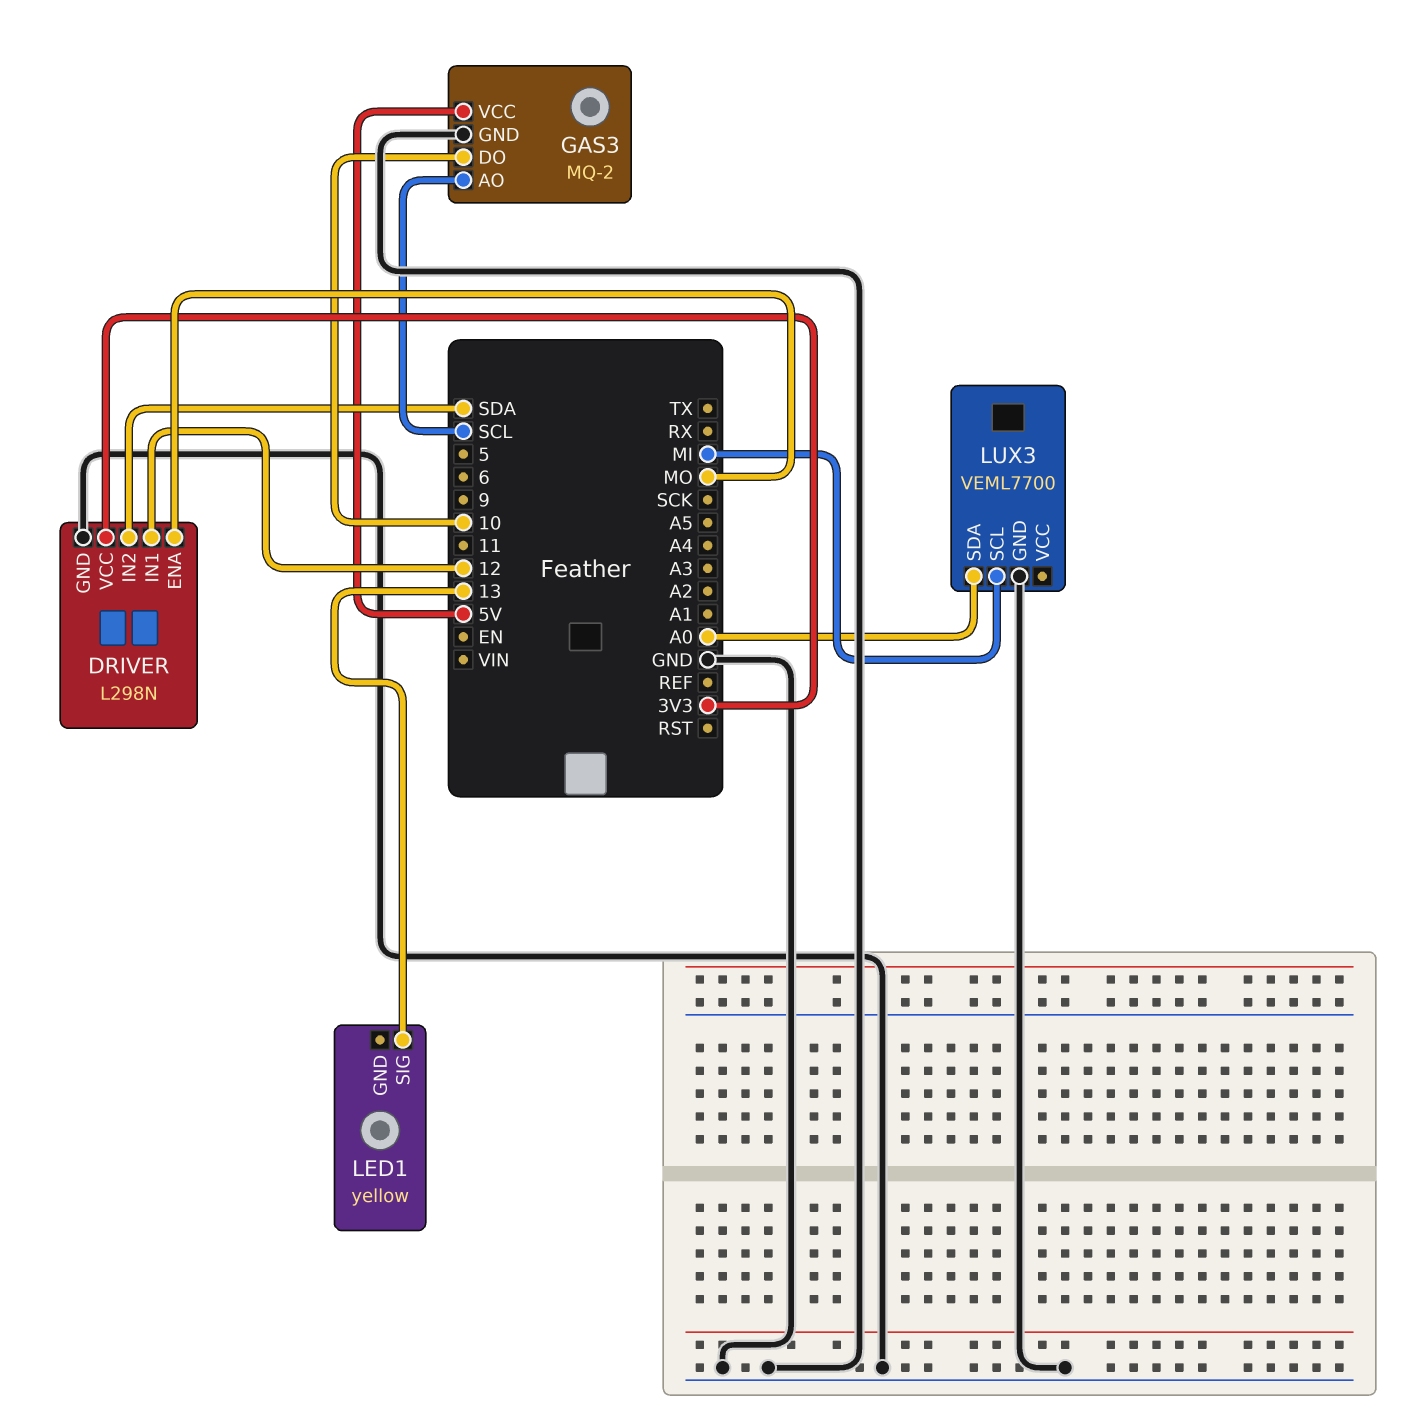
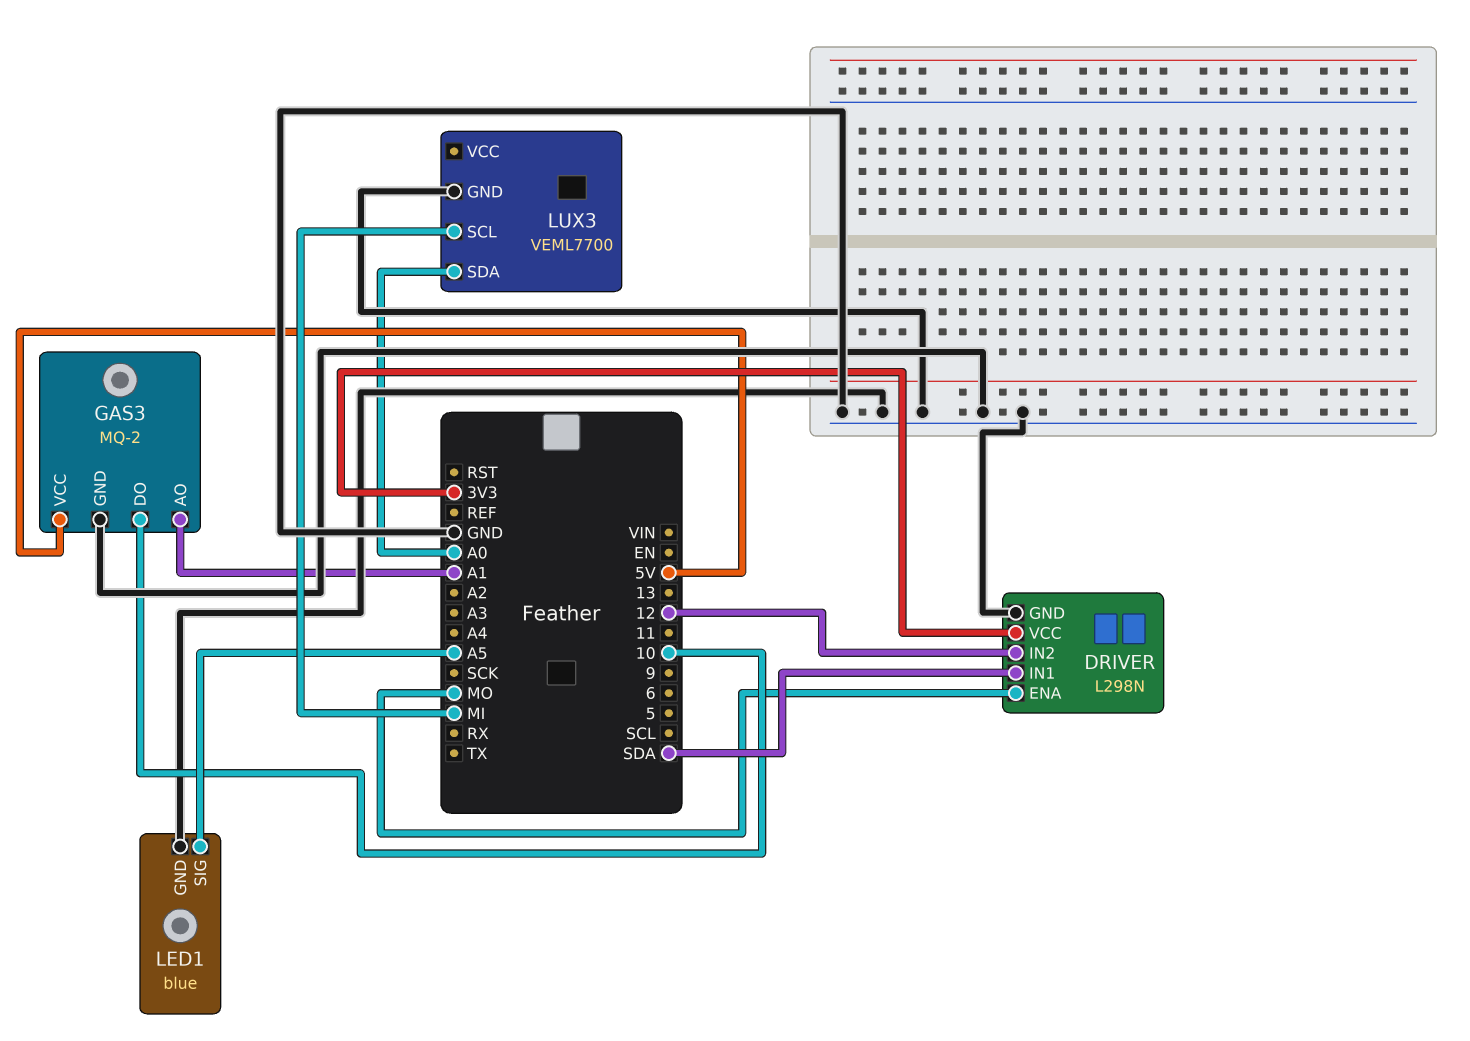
DRIVER pin IN1: 12 -> SDA
DRIVER pin IN2: SDA -> 12
GAS3 pin AO: SCL -> A1
LED1: yellow -> blue
LED1 pin GND: none -> GND
LED1 pin SIG: 13 -> A5

